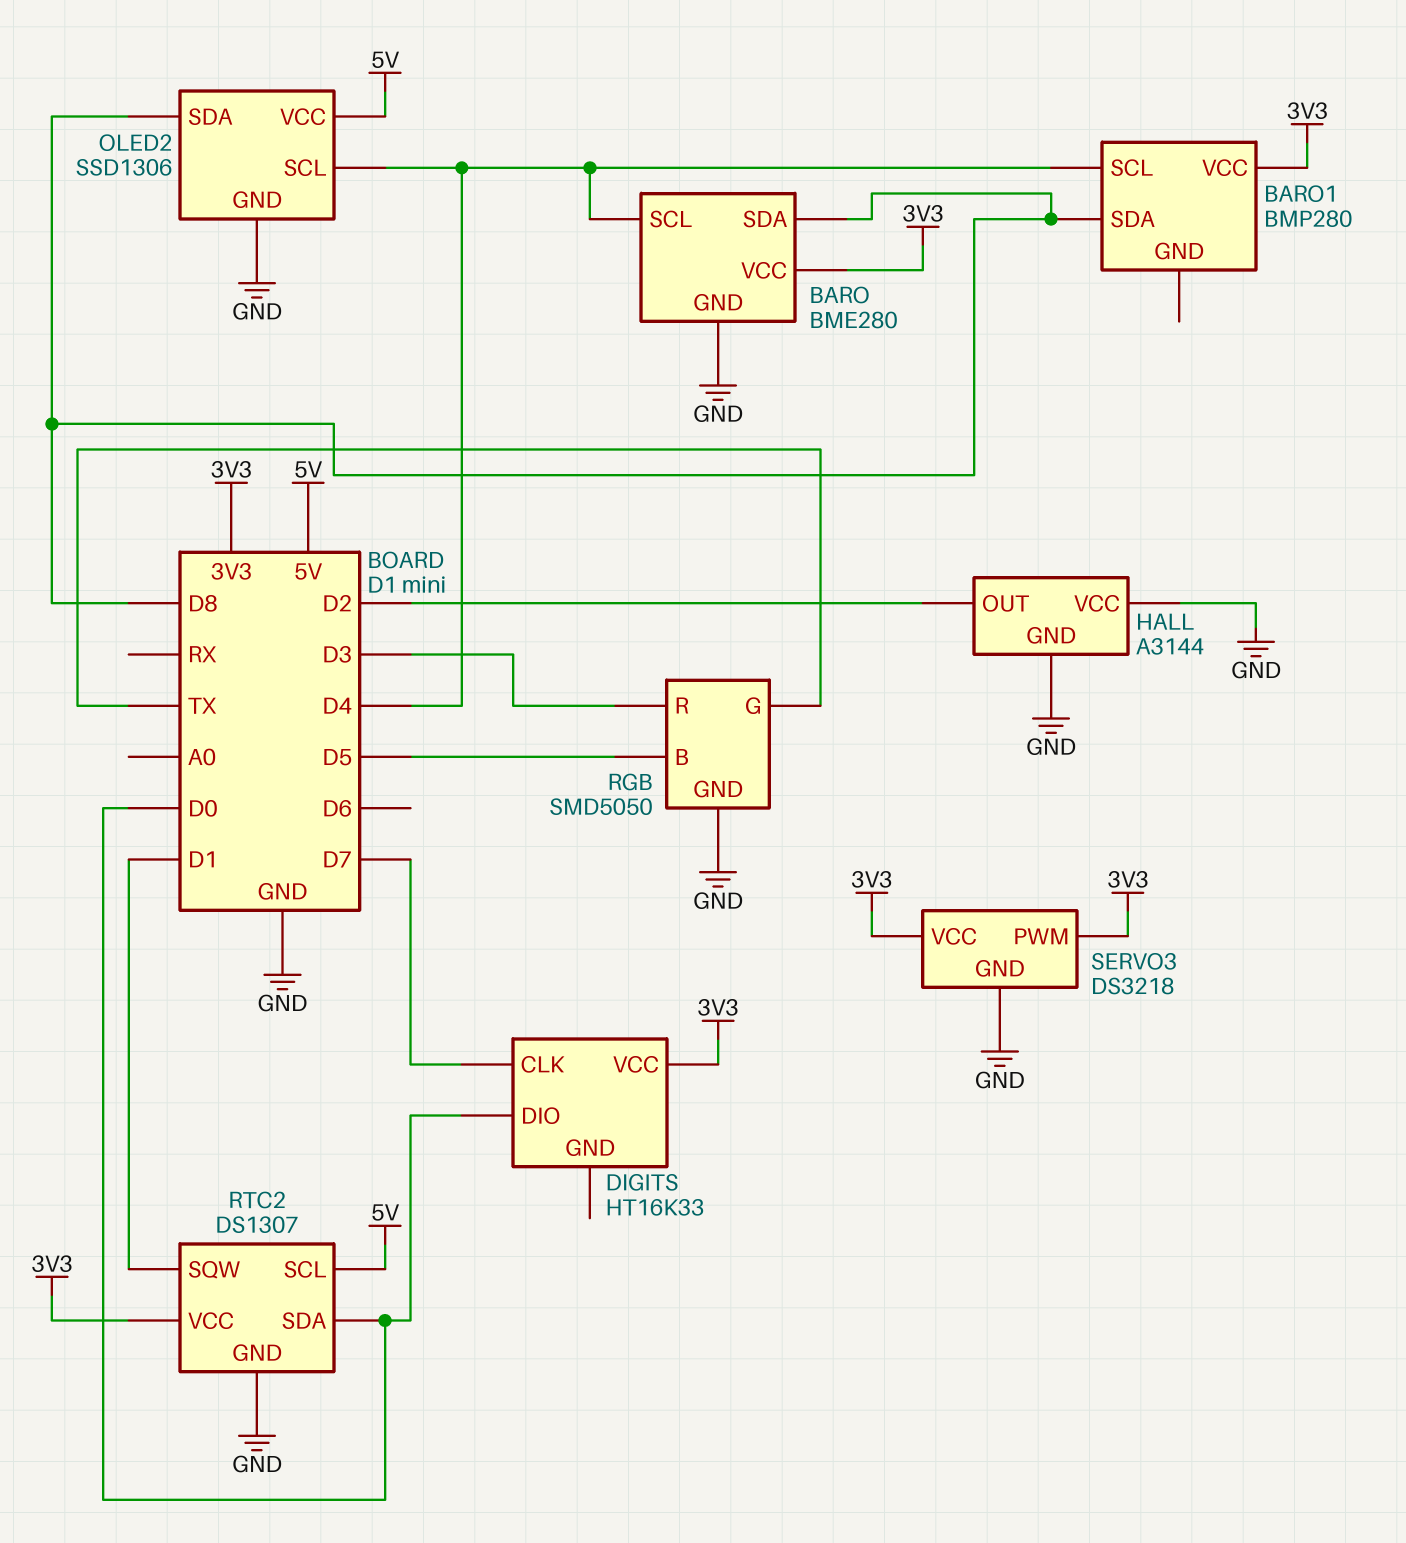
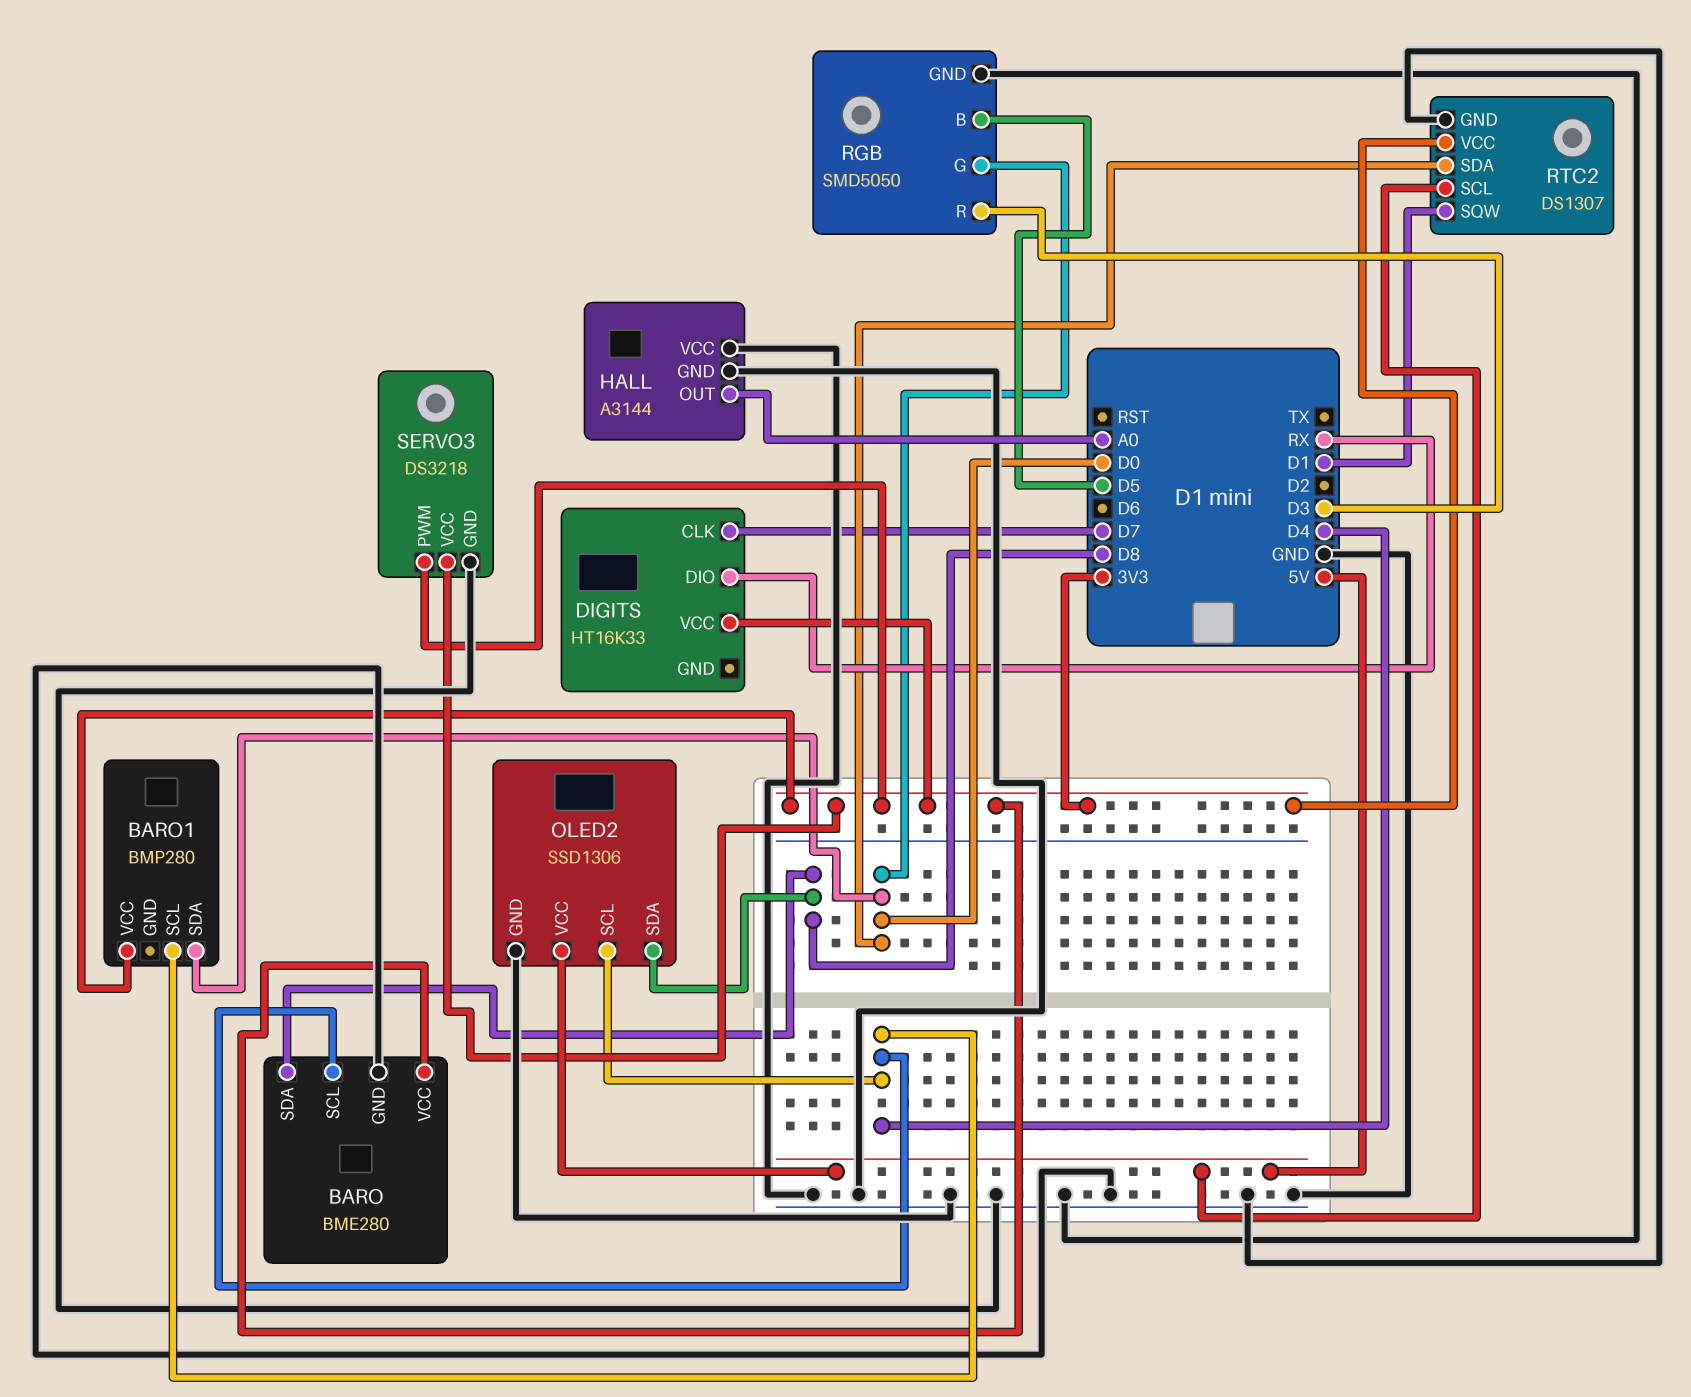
BARO1 pin SDA: D8 -> D0
DIGITS pin DIO: D0 -> RX
HALL pin OUT: D2 -> A0
RGB pin G: TX -> D0

